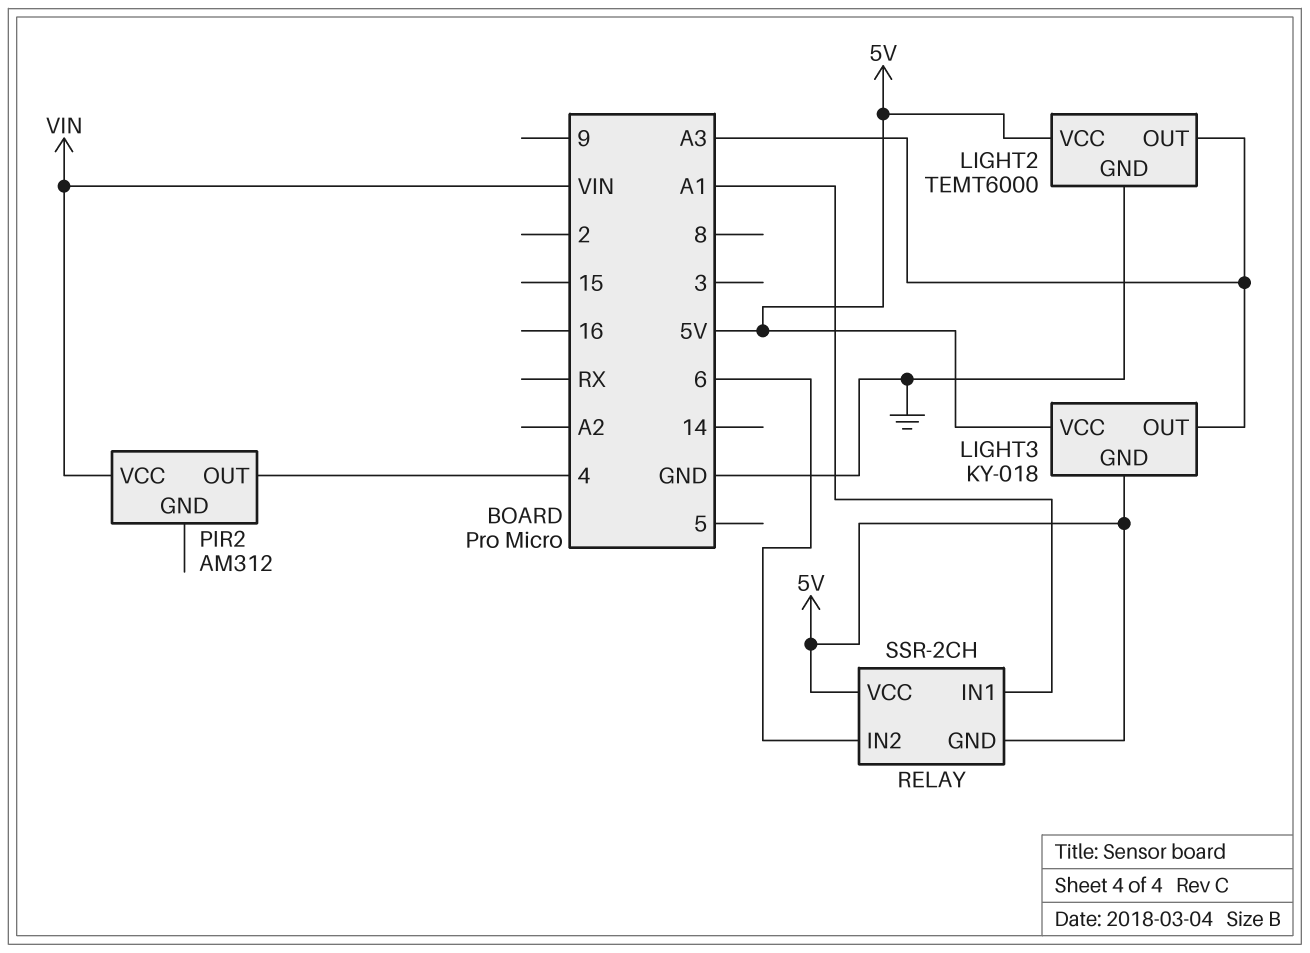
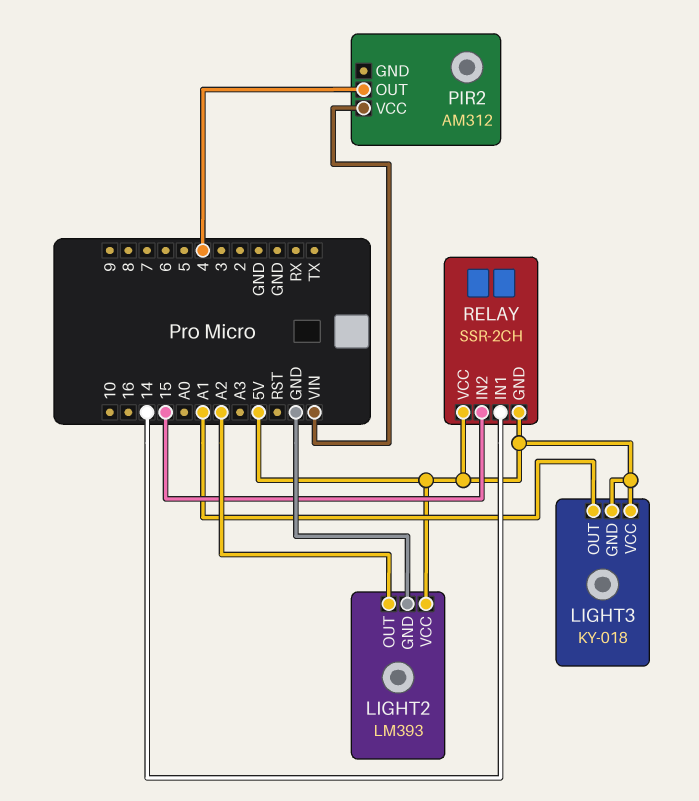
LIGHT2: TEMT6000 -> LM393
LIGHT2 pin OUT: A3 -> A2
LIGHT3 pin OUT: A3 -> A1
RELAY pin IN1: A1 -> 14
RELAY pin IN2: 6 -> 15

